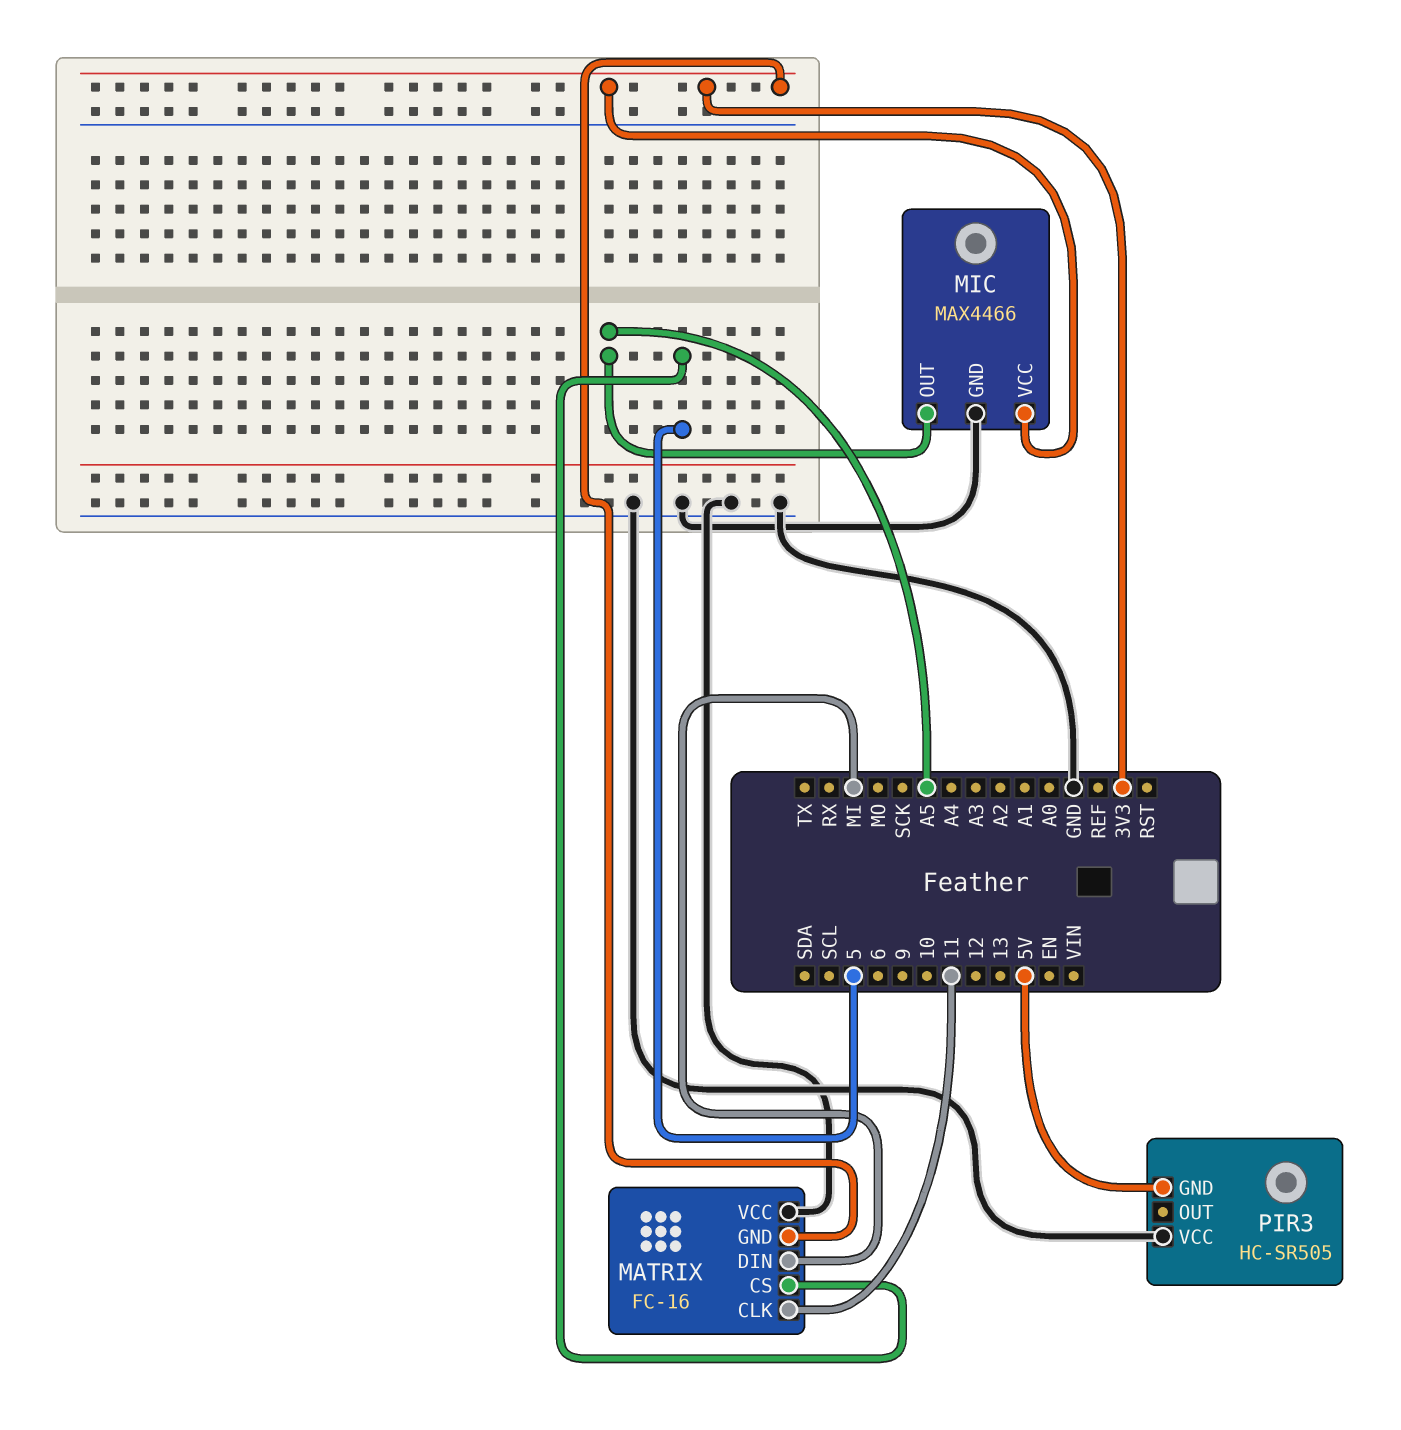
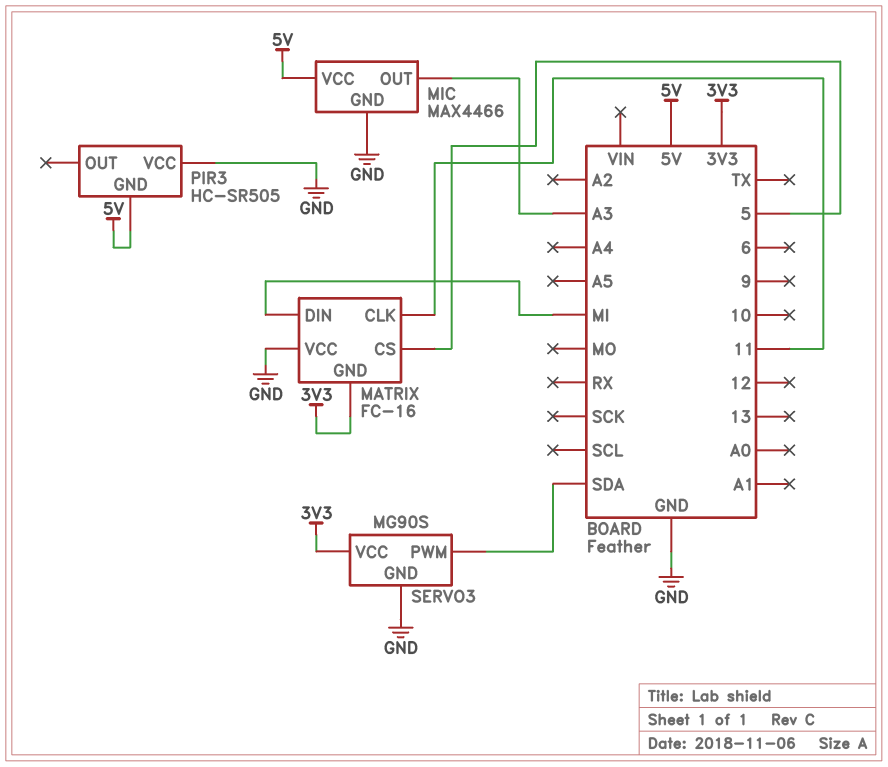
MIC pin OUT: A5 -> A3
MIC pin VCC: 3V3 -> 5V
SERVO3: none -> MG90S
SERVO3 pin GND: none -> GND
SERVO3 pin PWM: none -> SDA
SERVO3 pin VCC: none -> 3V3

